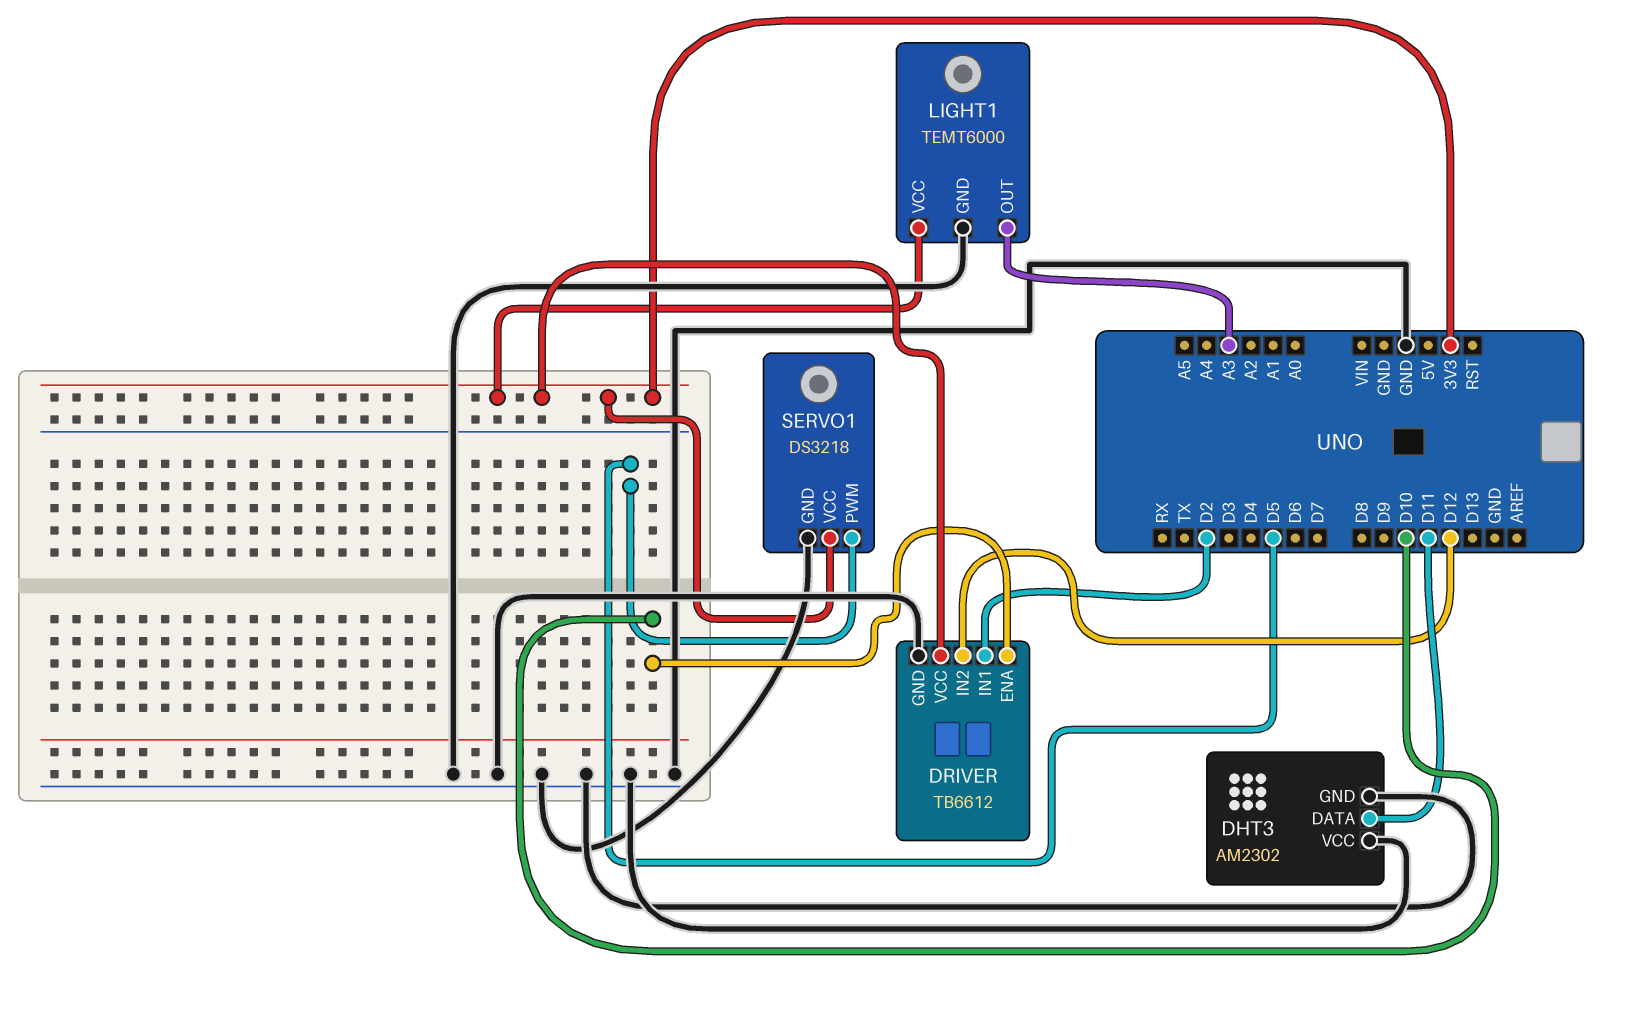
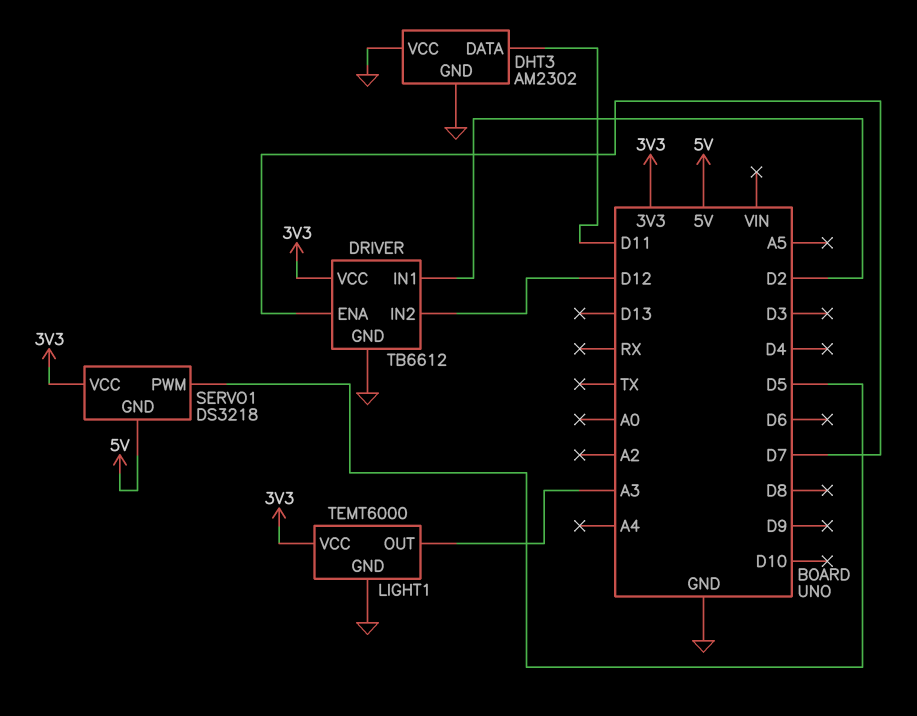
DRIVER pin ENA: D10 -> D7
SERVO1 pin GND: GND -> 5V

